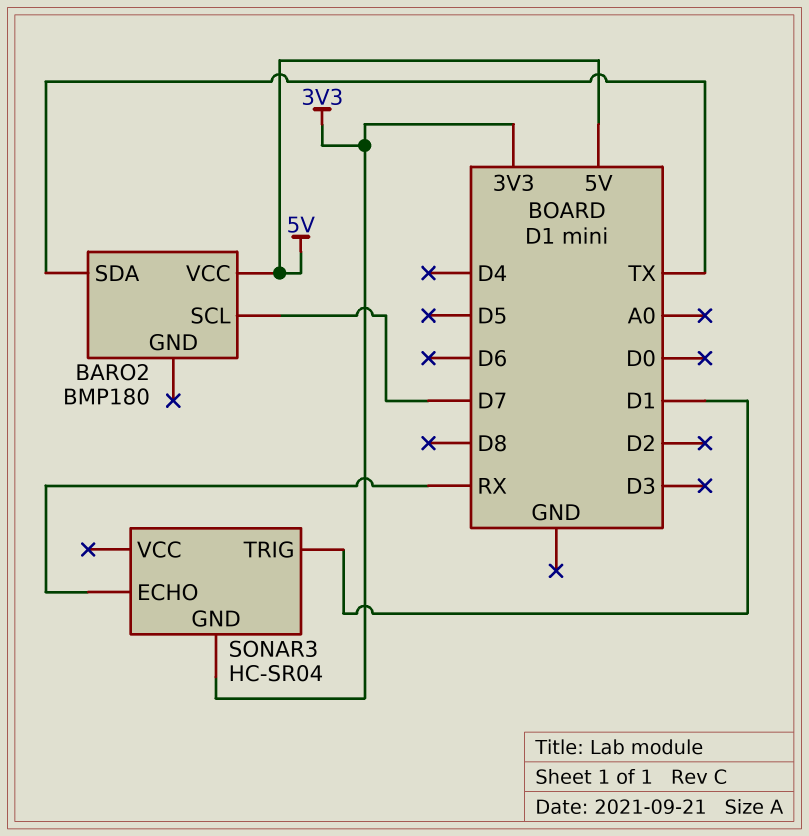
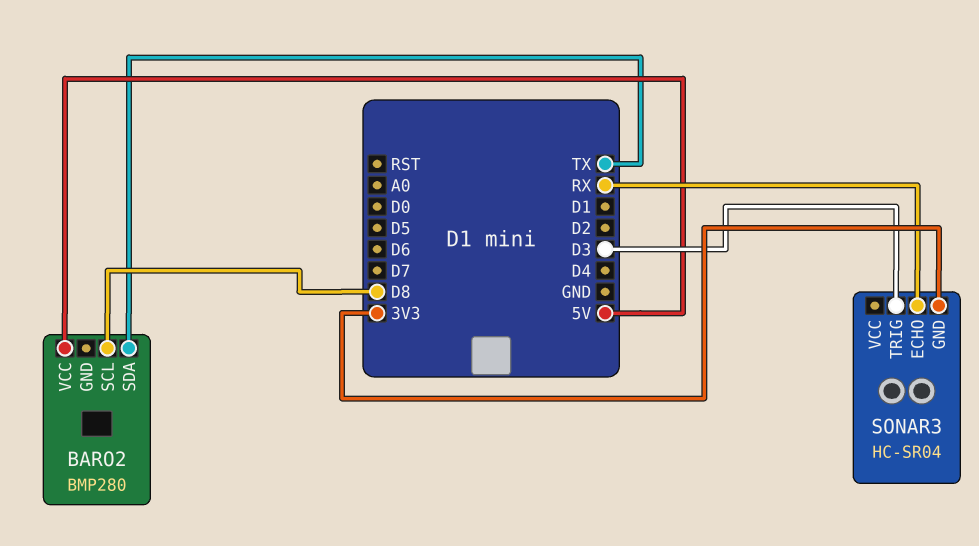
BARO2: BMP180 -> BMP280
BARO2 pin SCL: D7 -> D8
SONAR3 pin TRIG: D1 -> D3

